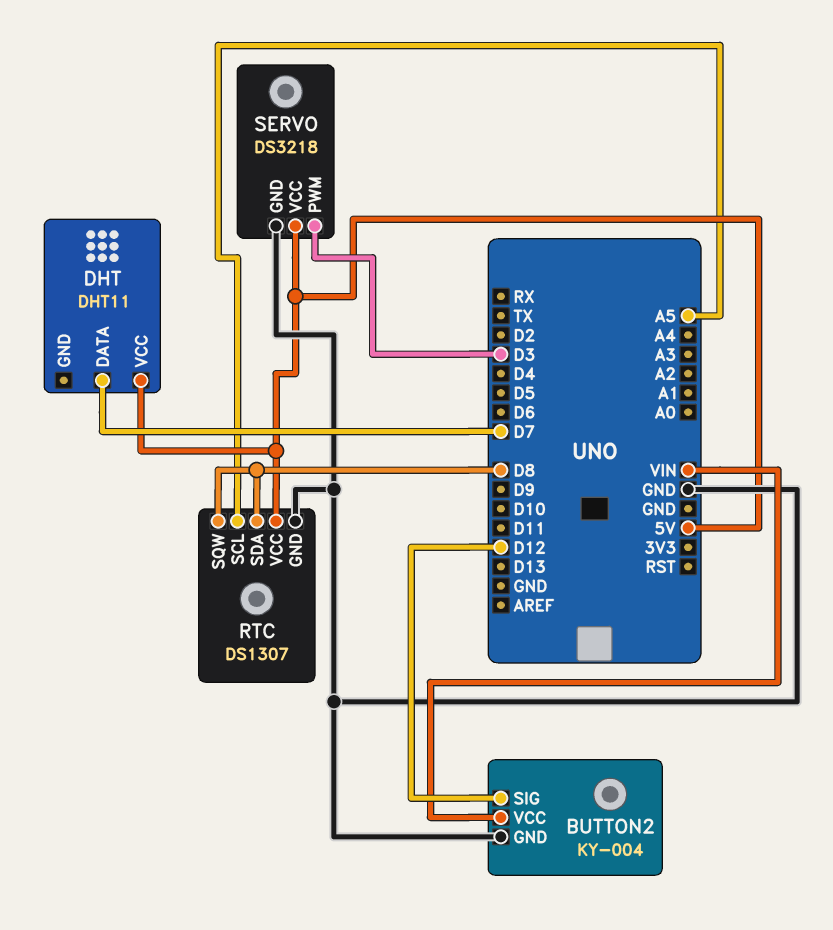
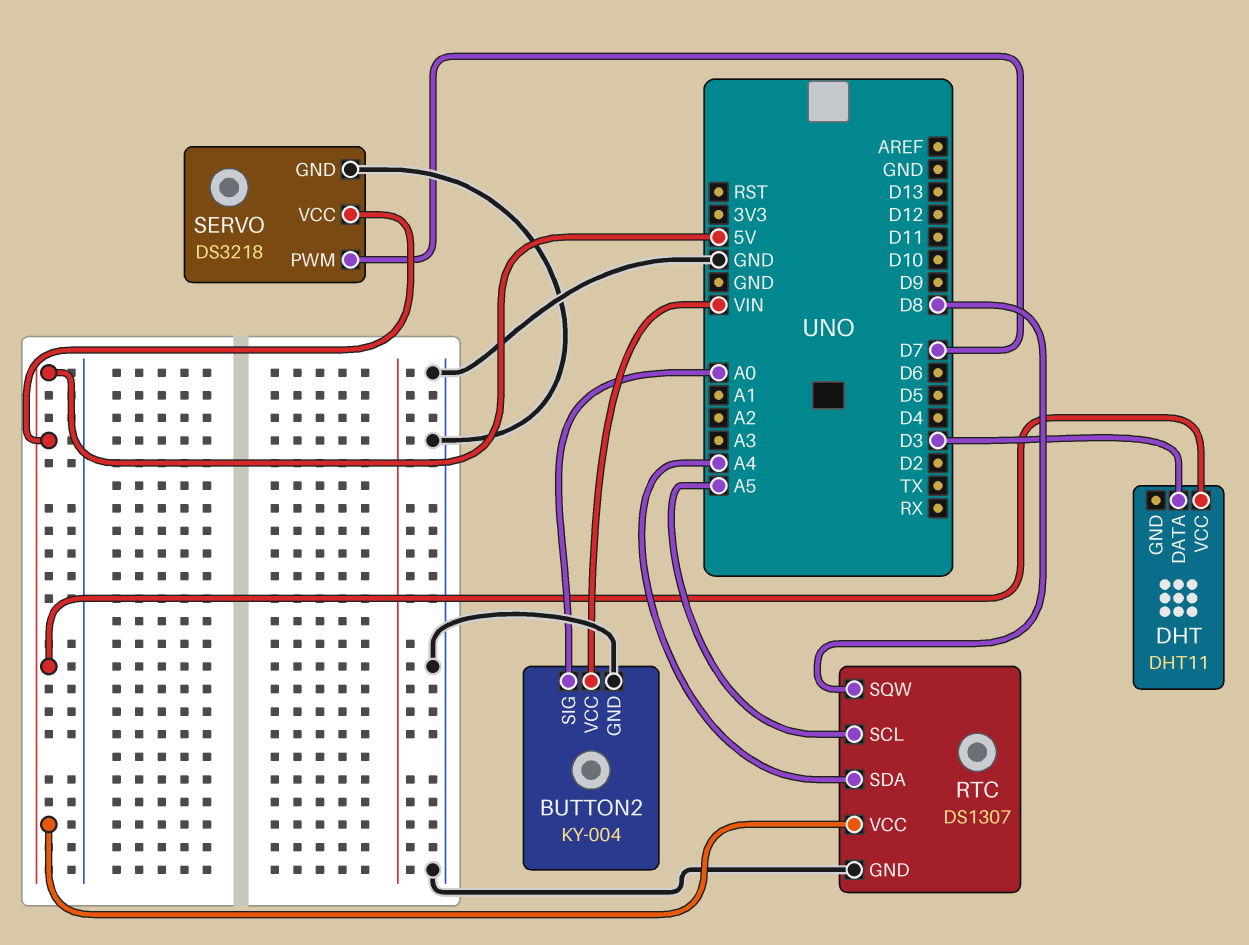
BUTTON2 pin SIG: D12 -> A0
DHT pin DATA: D7 -> D3
RTC pin SDA: D8 -> A4
SERVO pin PWM: D3 -> D7

